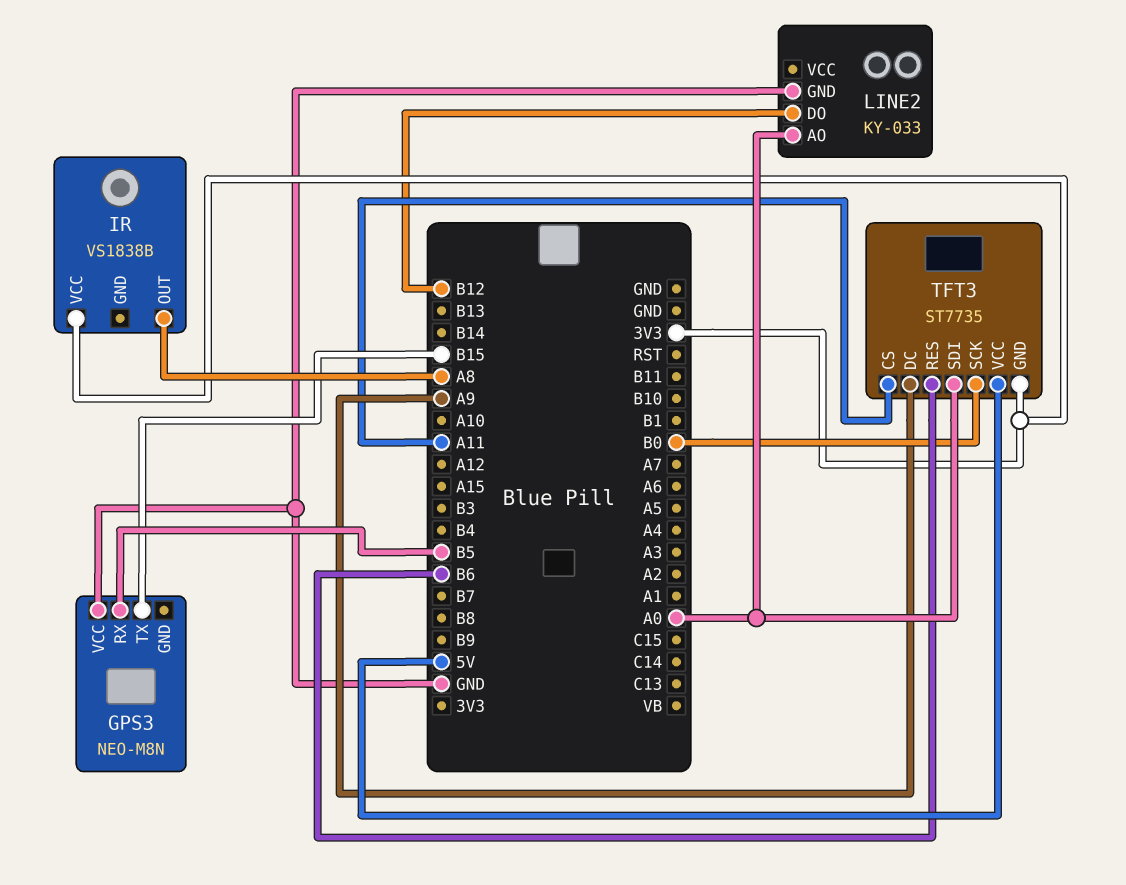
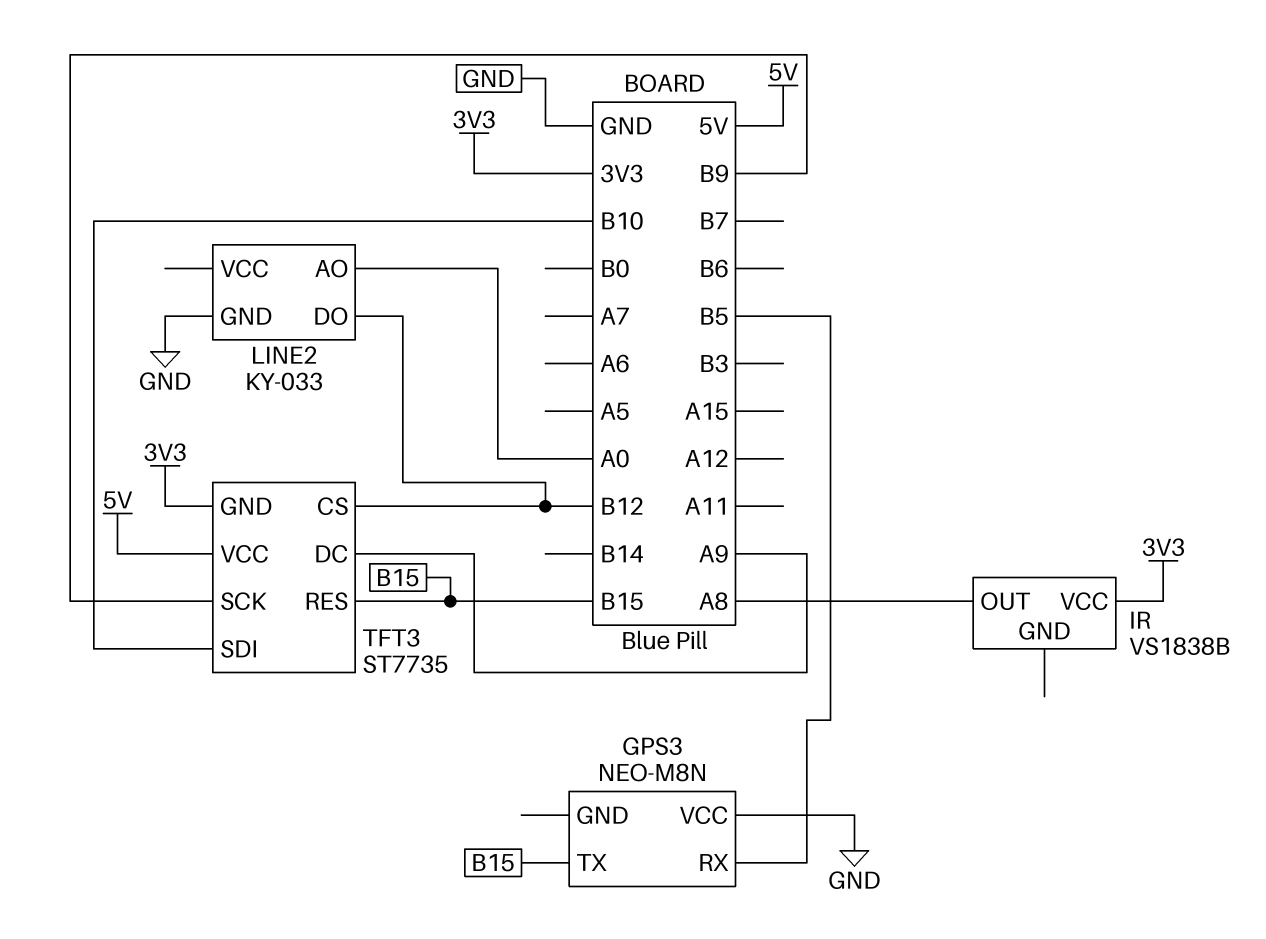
TFT3 pin CS: A11 -> B12
TFT3 pin RES: B6 -> B15
TFT3 pin SCK: B0 -> B9
TFT3 pin SDI: A0 -> B10

